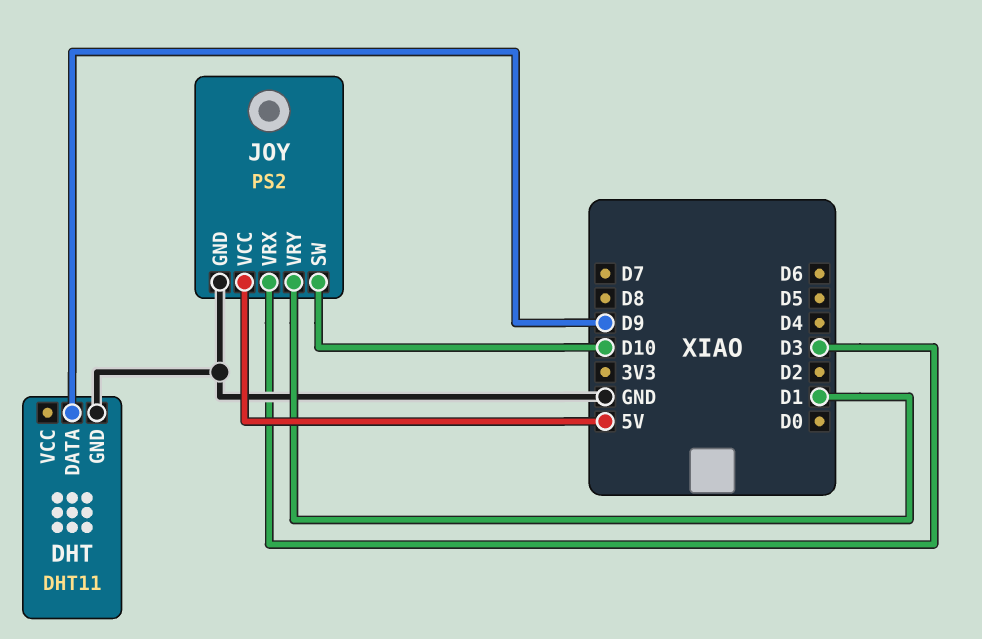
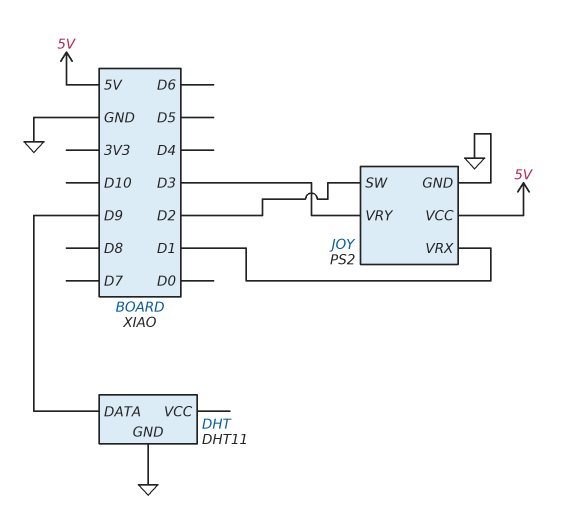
JOY pin SW: D10 -> D2
JOY pin VRX: D3 -> D1
JOY pin VRY: D1 -> D3

